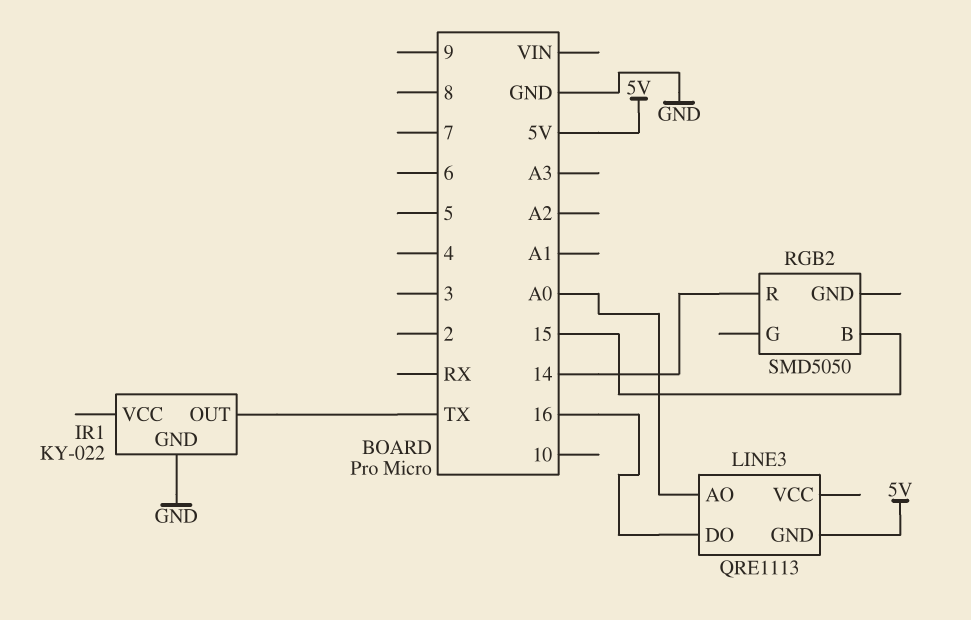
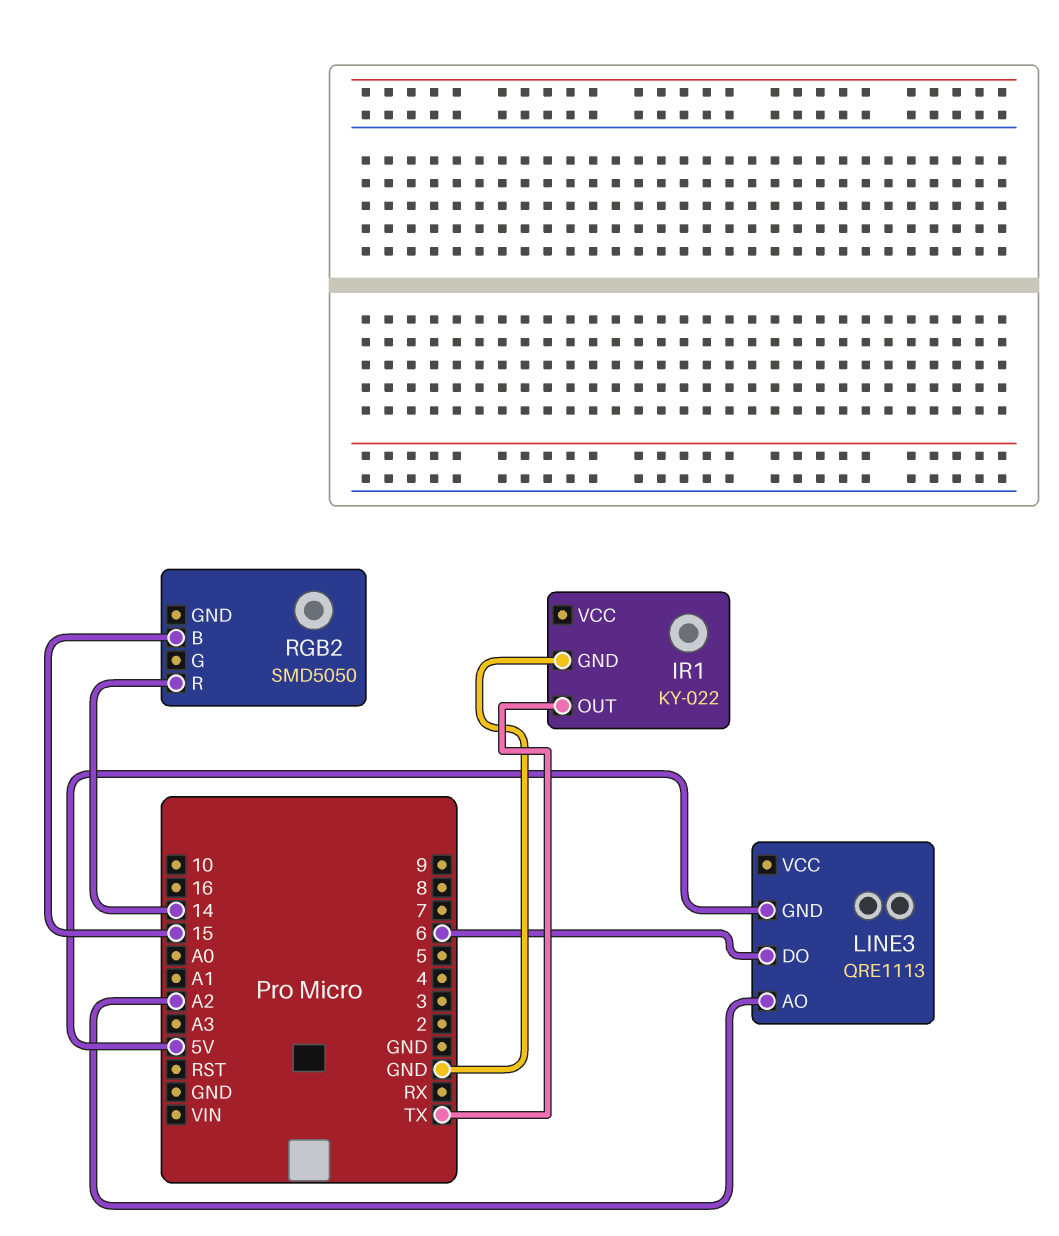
LINE3 pin AO: A0 -> A2
LINE3 pin DO: 16 -> 6

